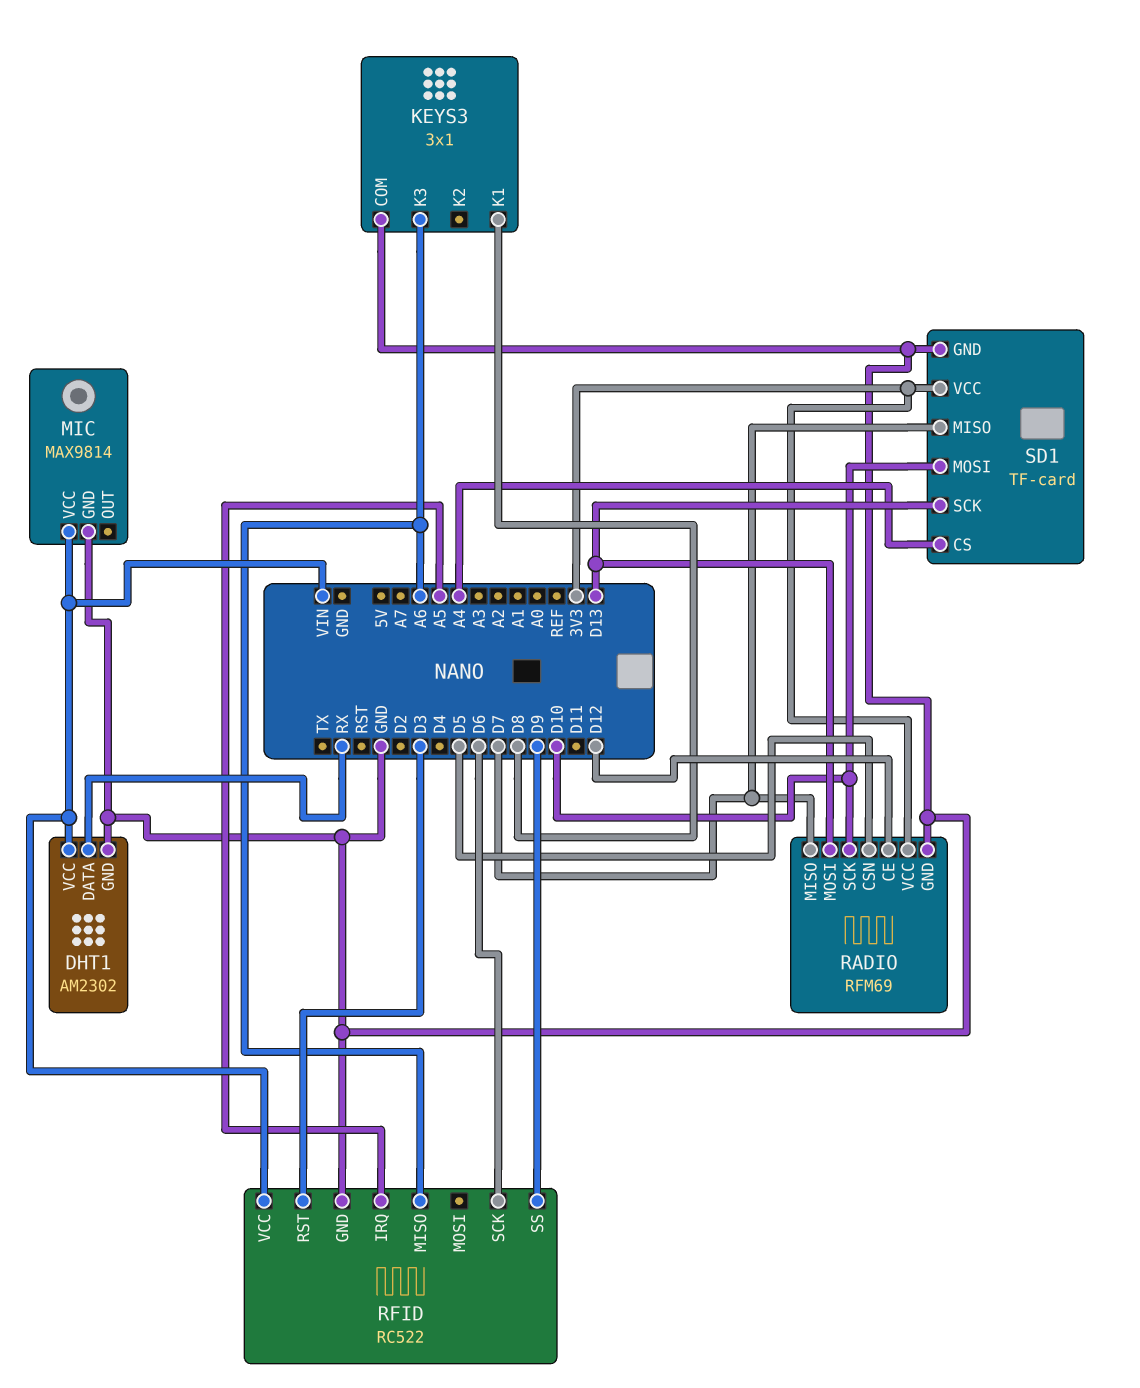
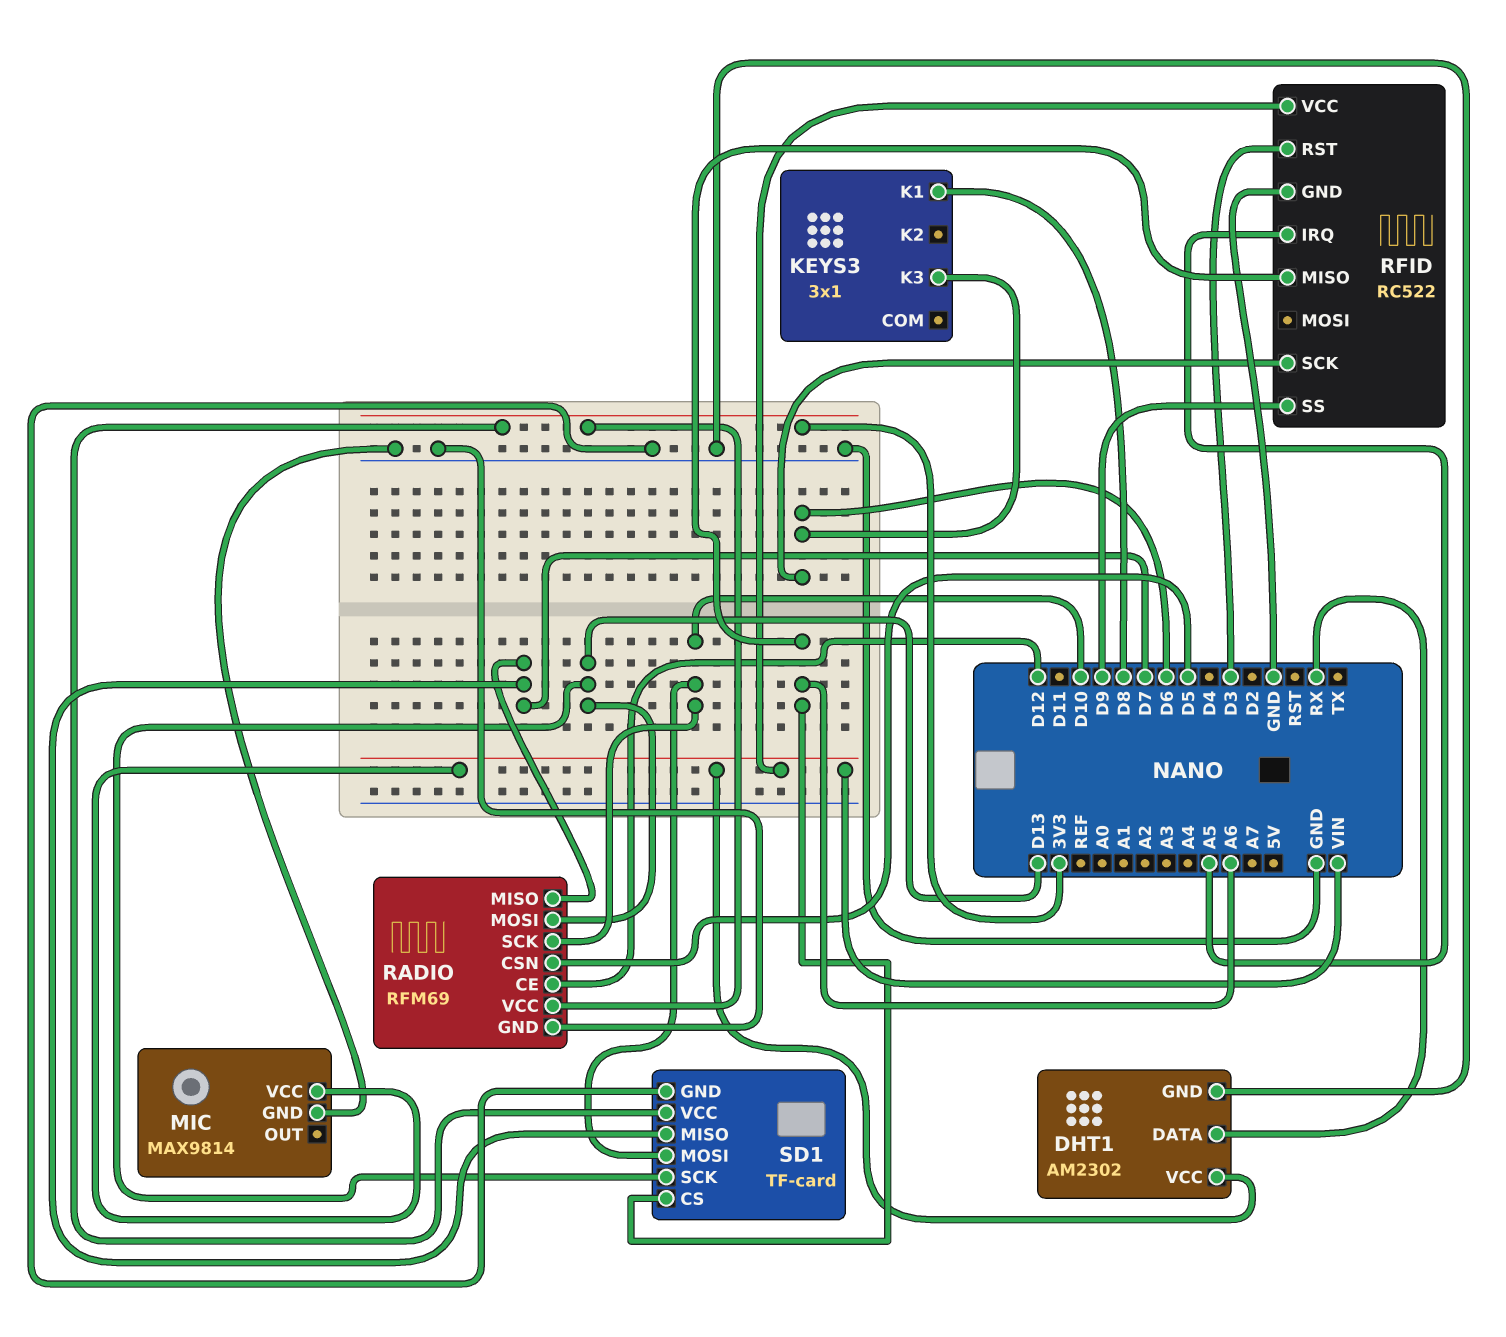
KEYS3 pin COM: GND -> none
KEYS3 pin K3: A6 -> D6
SD1 pin CS: A4 -> A6

